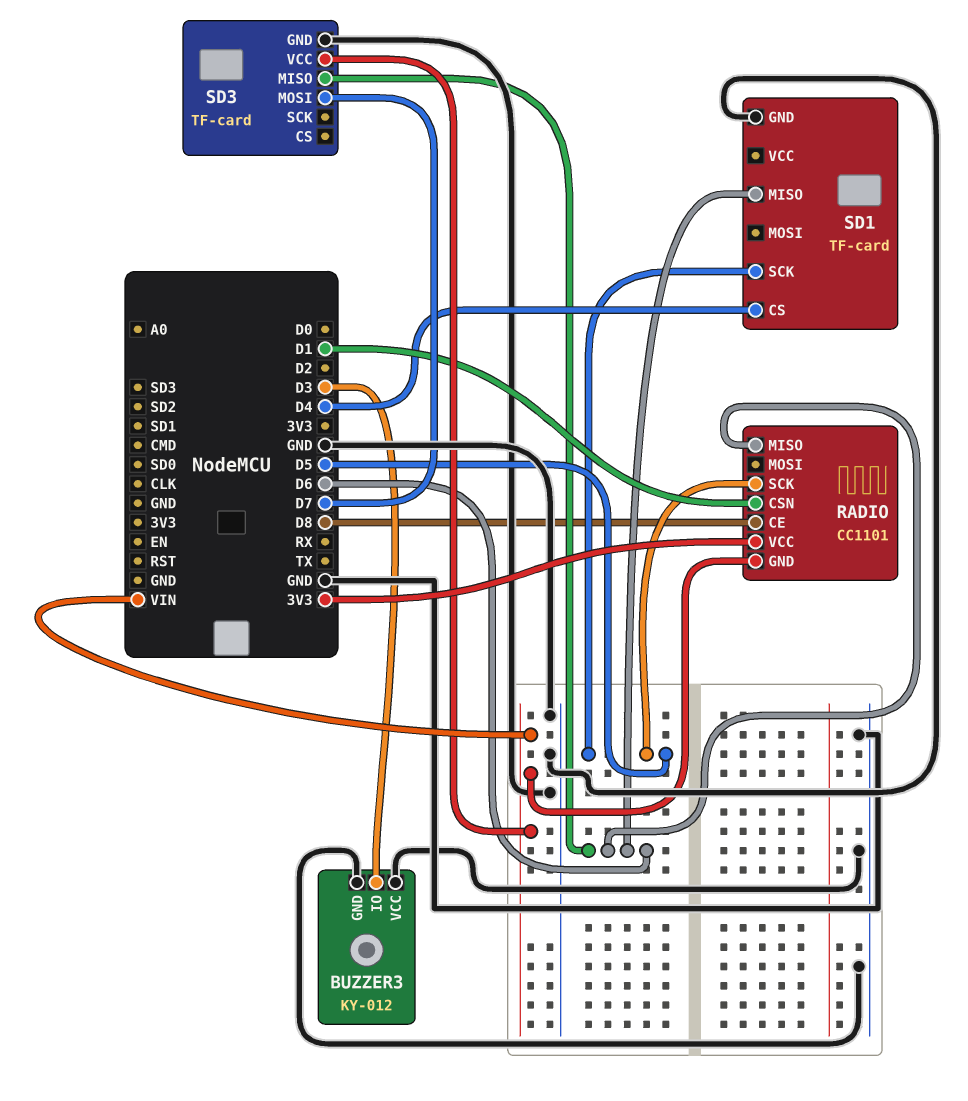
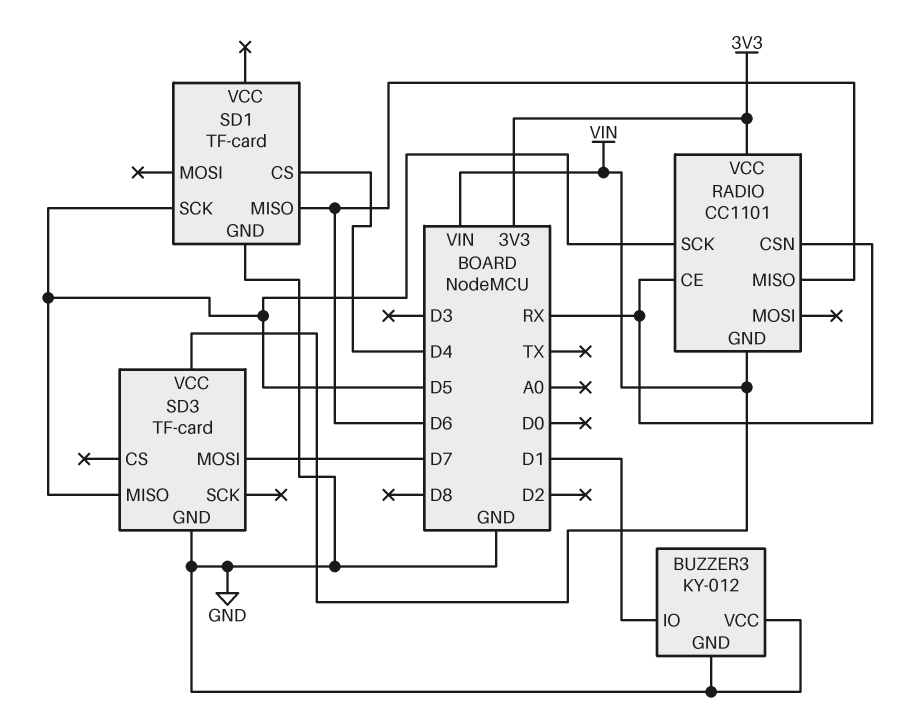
BUZZER3 pin IO: D3 -> D1
RADIO pin CE: D8 -> RX
RADIO pin CSN: D1 -> RX
SD3 pin MISO: D6 -> D5

